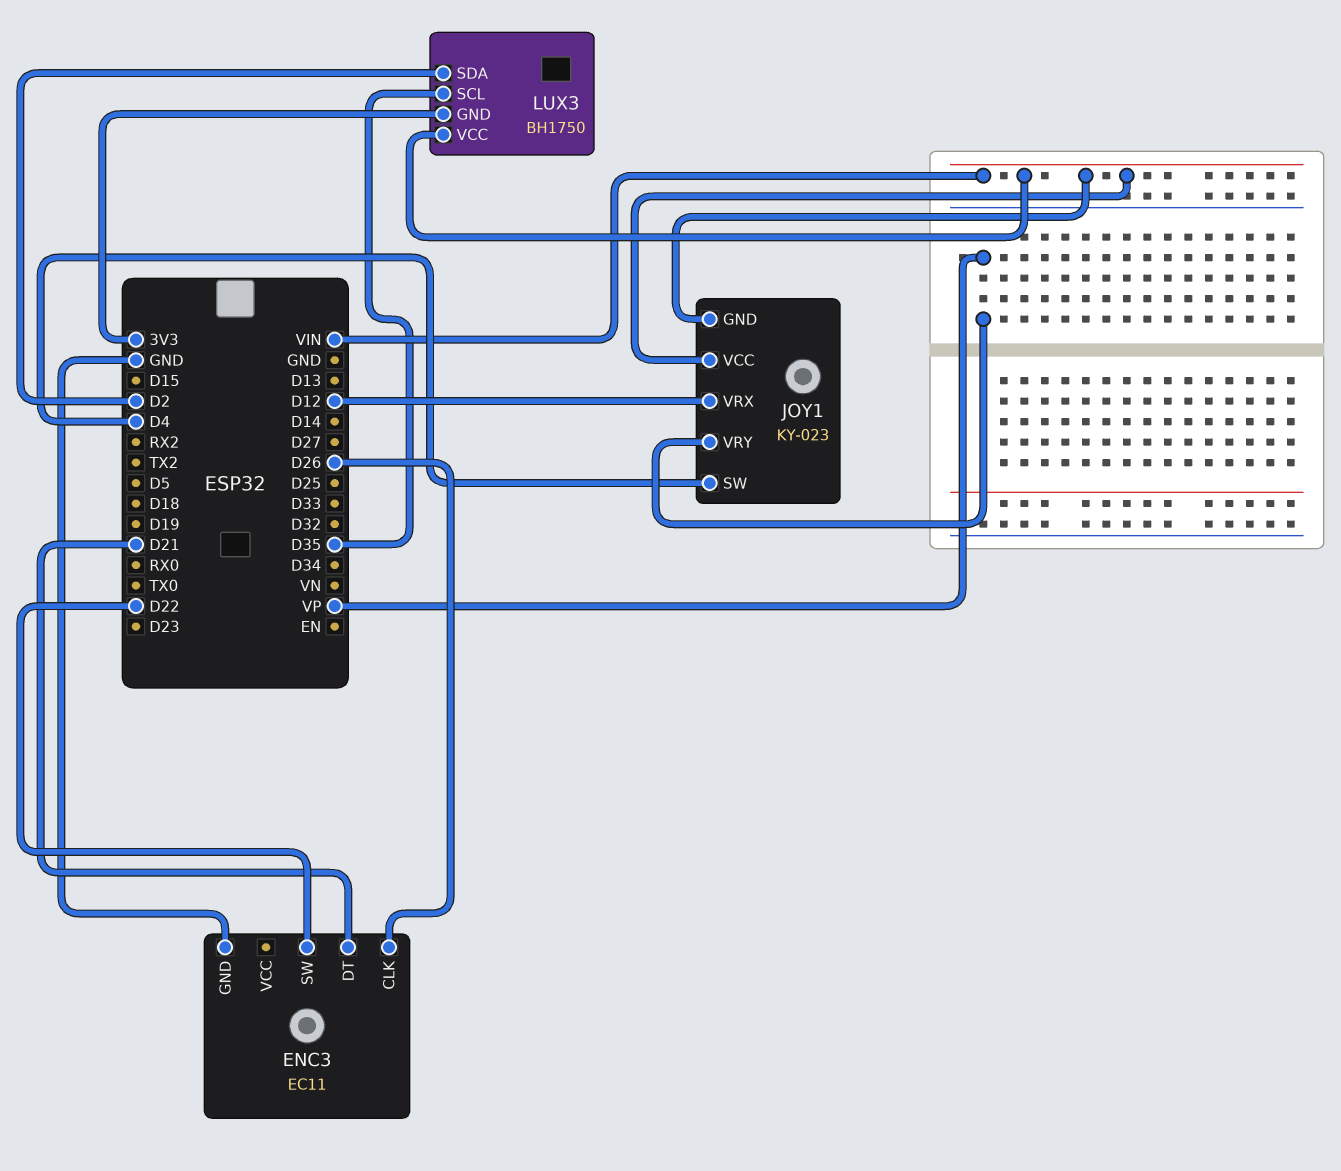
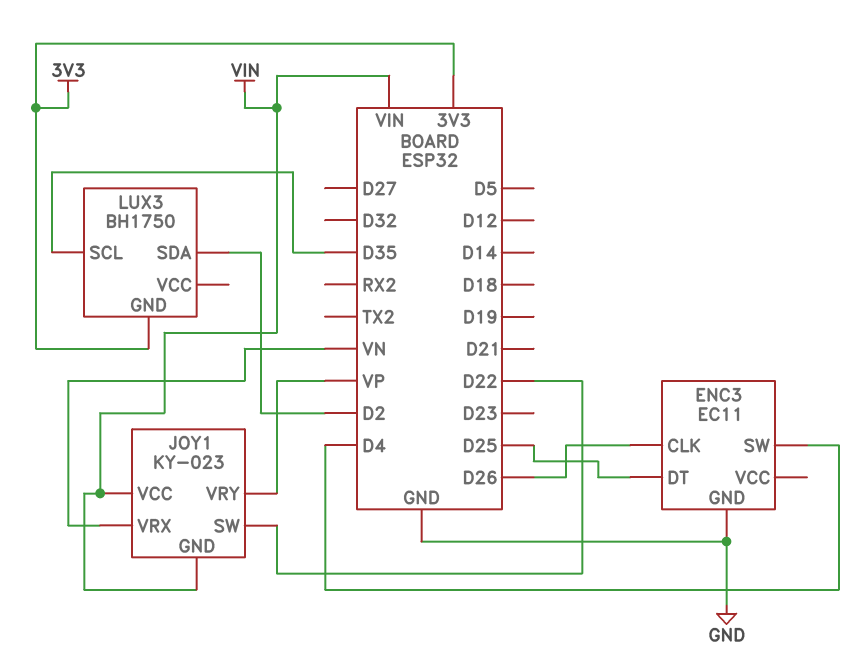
ENC3 pin DT: D21 -> D25
ENC3 pin SW: D22 -> D4
JOY1 pin SW: D4 -> D22
JOY1 pin VRX: D12 -> VN
LUX3 pin VCC: VIN -> none

